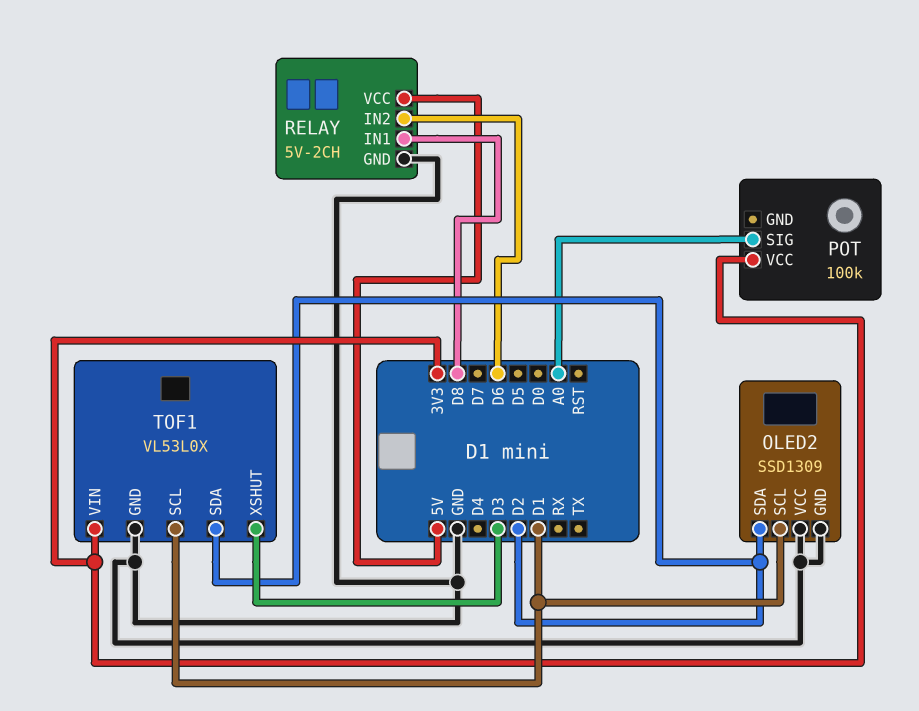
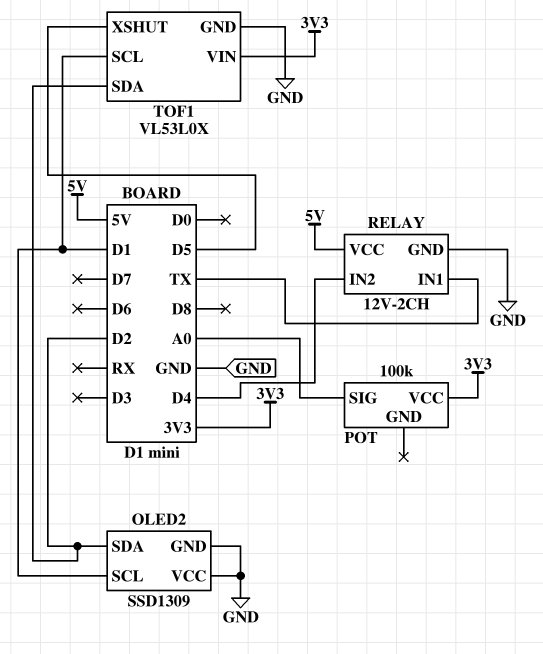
RELAY: 5V-2CH -> 12V-2CH
RELAY pin IN1: D8 -> TX
RELAY pin IN2: D6 -> D4
TOF1 pin XSHUT: D3 -> D5

